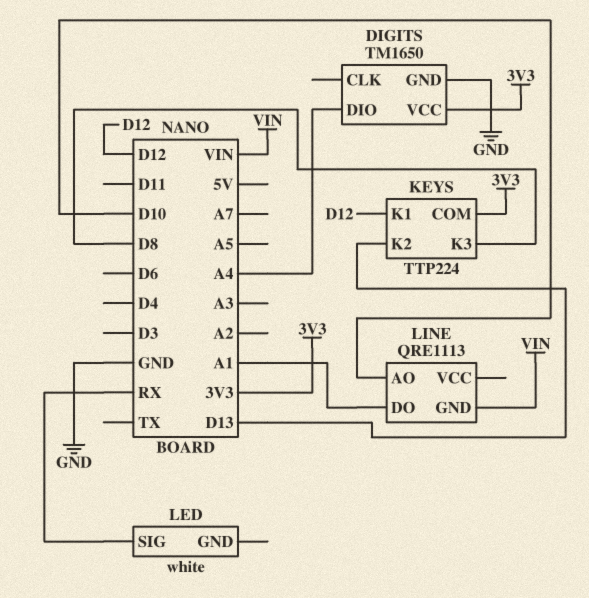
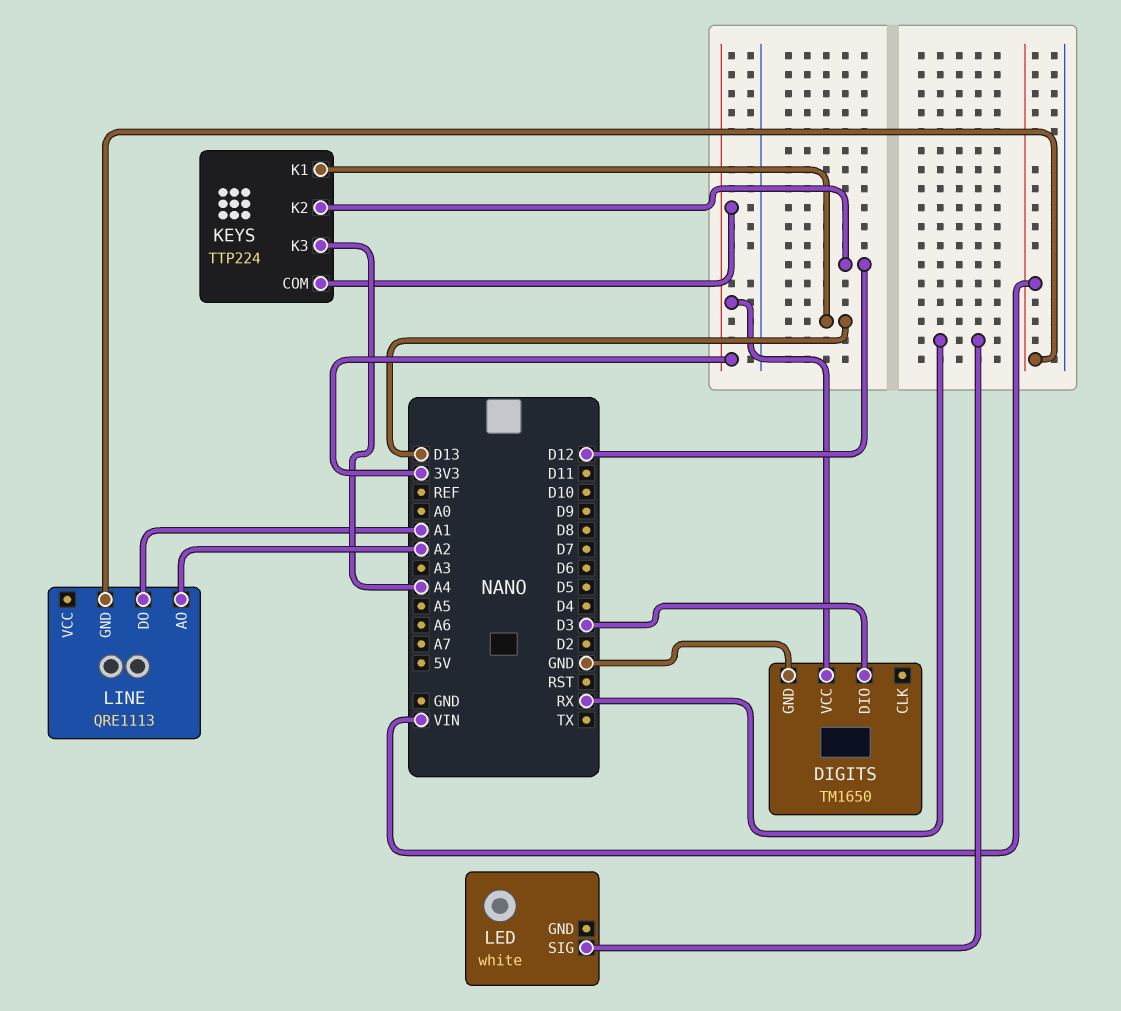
DIGITS pin DIO: A4 -> D3
KEYS pin K1: D12 -> D13
KEYS pin K2: D13 -> D12
KEYS pin K3: D8 -> A4
LINE pin AO: D10 -> A2

